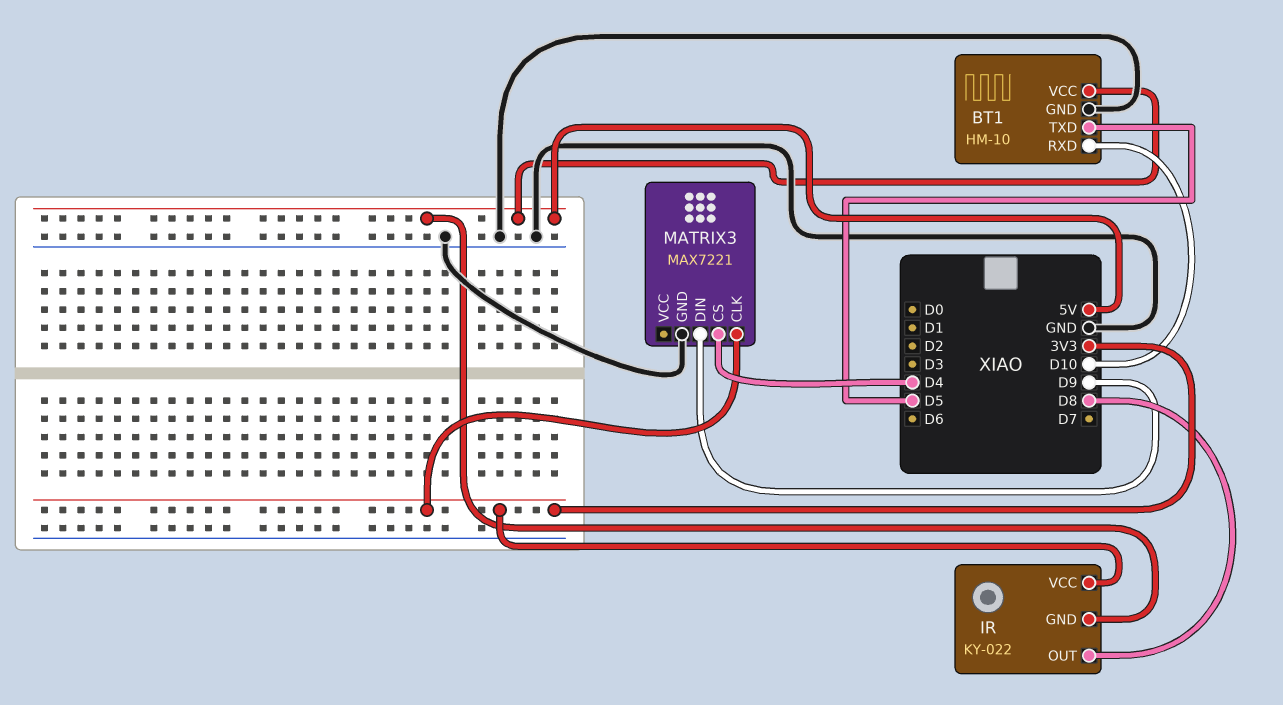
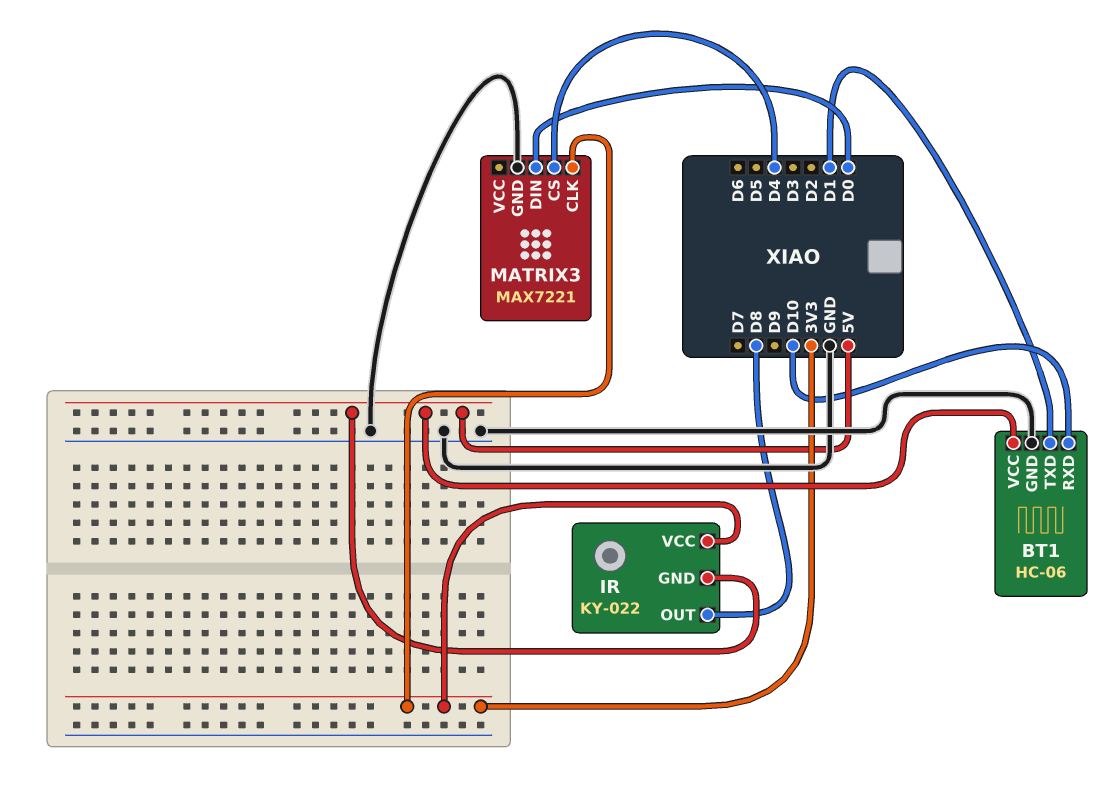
BT1: HM-10 -> HC-06
BT1 pin TXD: D5 -> D1
MATRIX3 pin DIN: D9 -> D0

